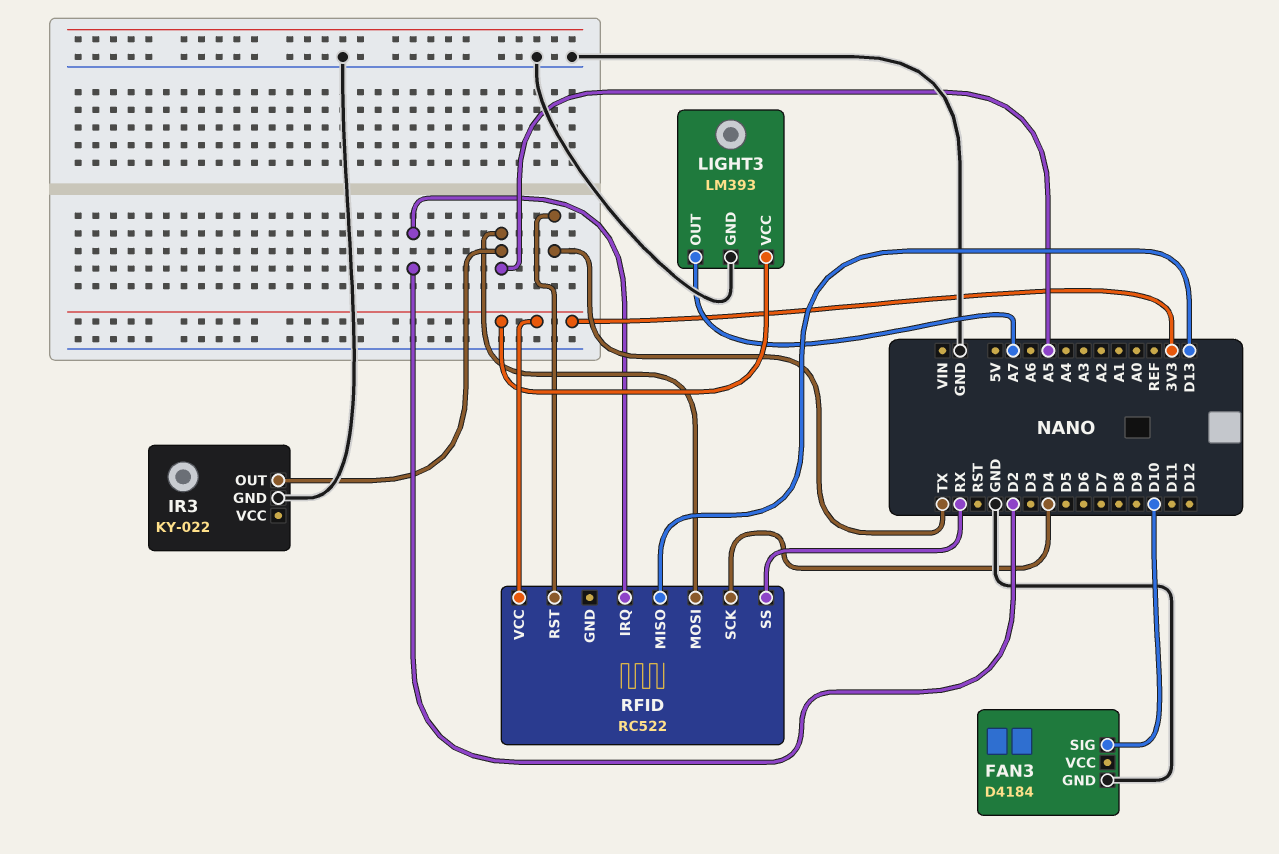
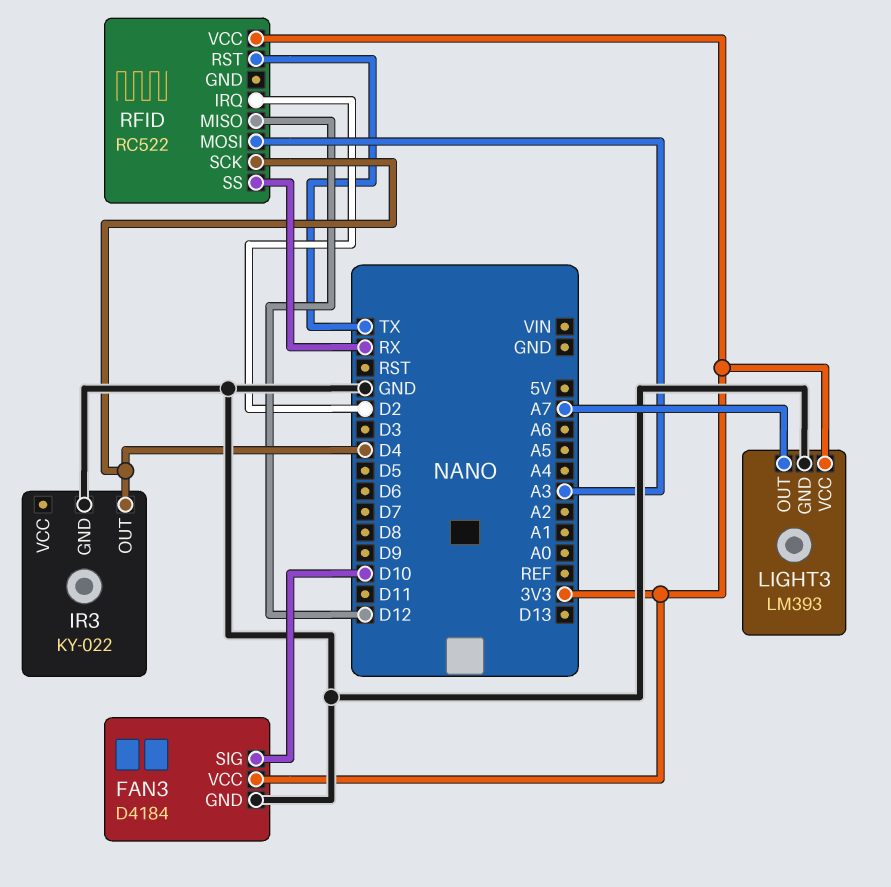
FAN3 pin VCC: none -> 3V3
IR3 pin OUT: A5 -> D4
RFID pin MISO: D13 -> D12
RFID pin MOSI: A5 -> A3

